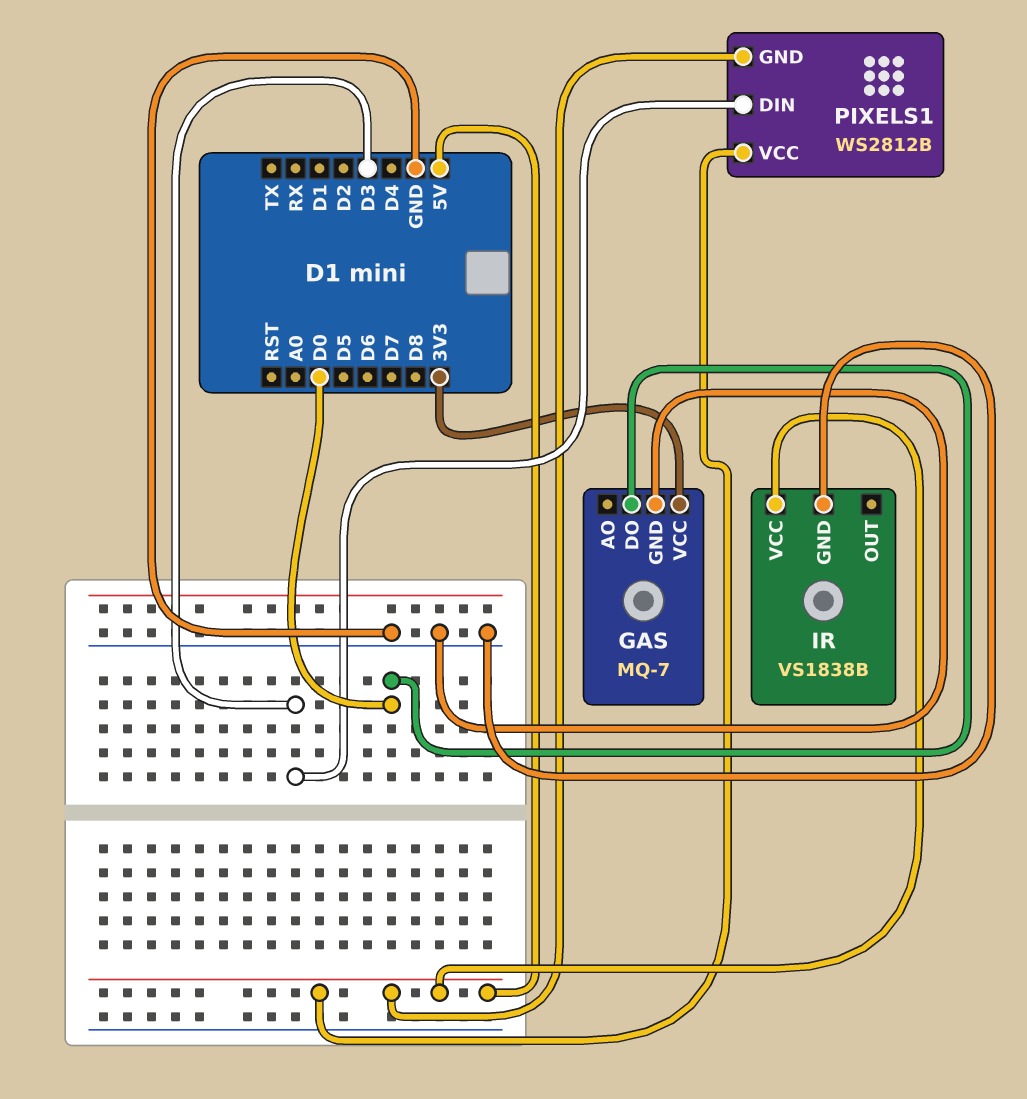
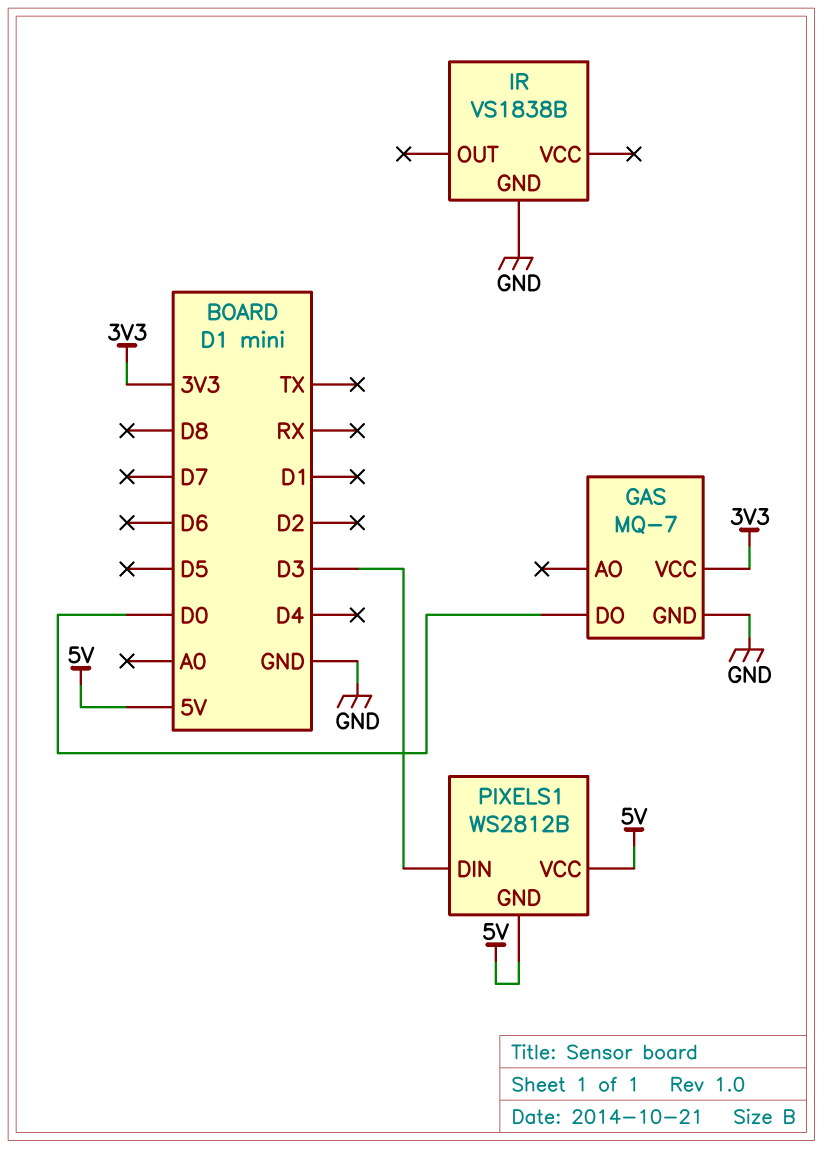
IR pin VCC: 5V -> none

